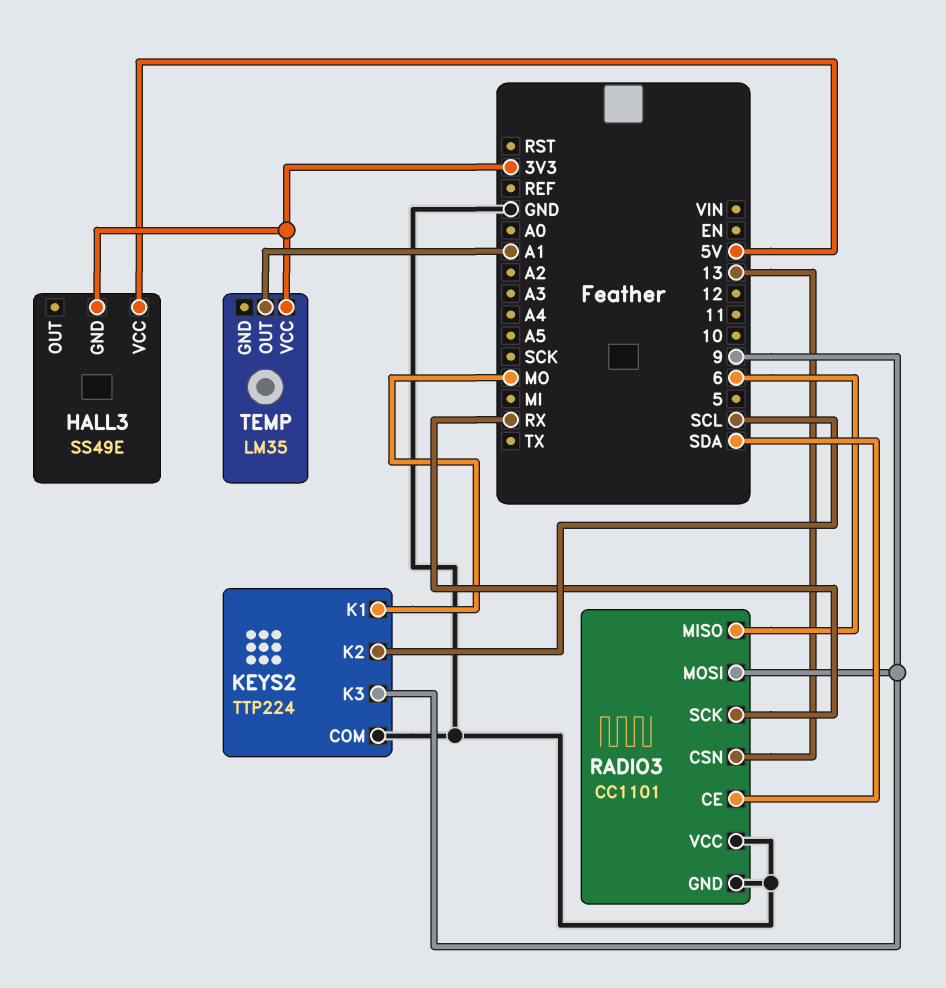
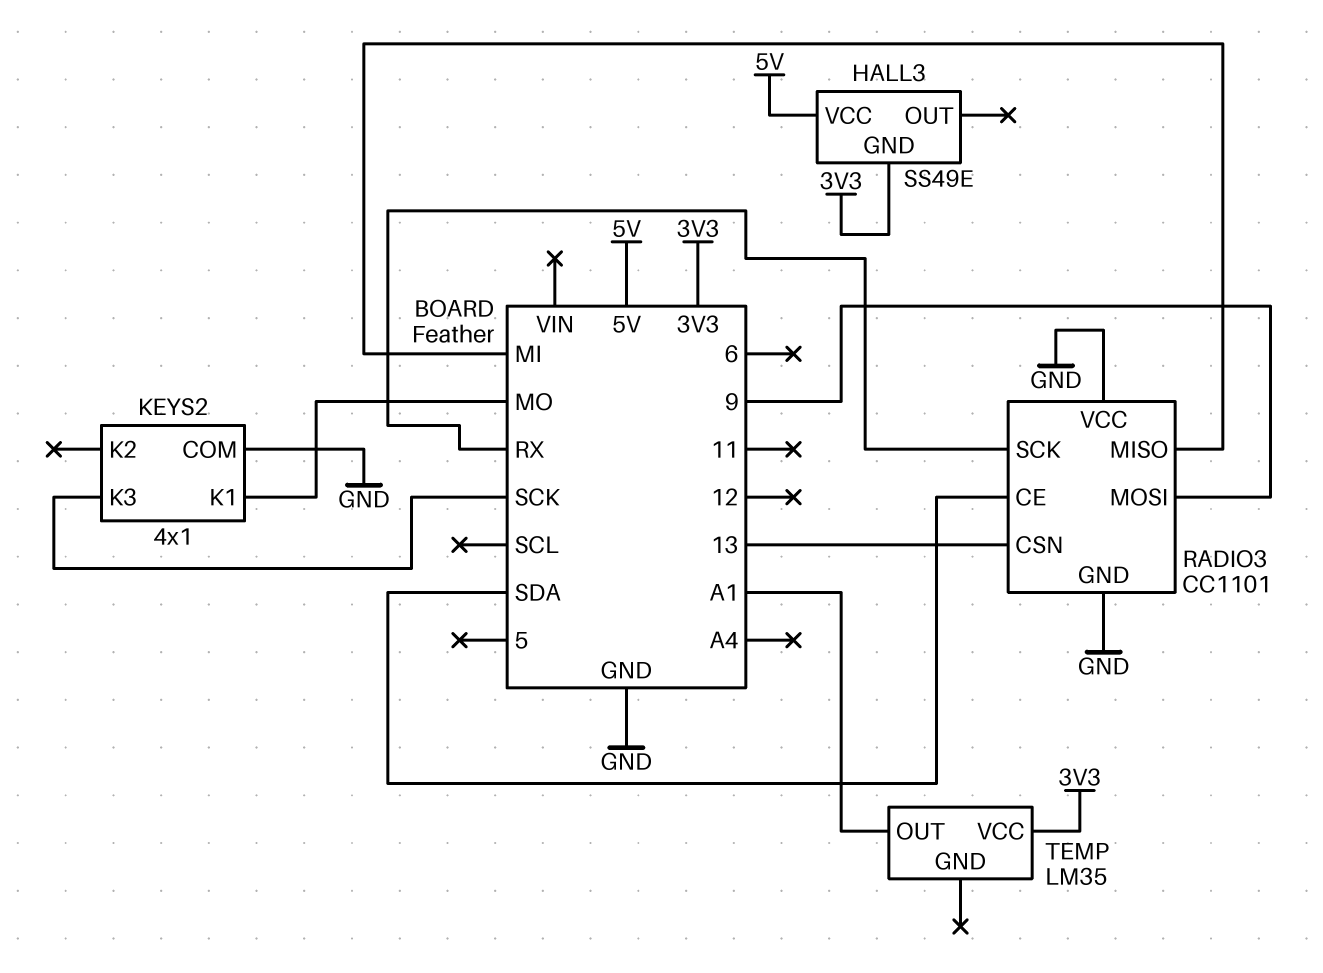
KEYS2: TTP224 -> 4x1
KEYS2 pin K2: SCL -> none
KEYS2 pin K3: 9 -> SCK
RADIO3 pin MISO: 6 -> MI

